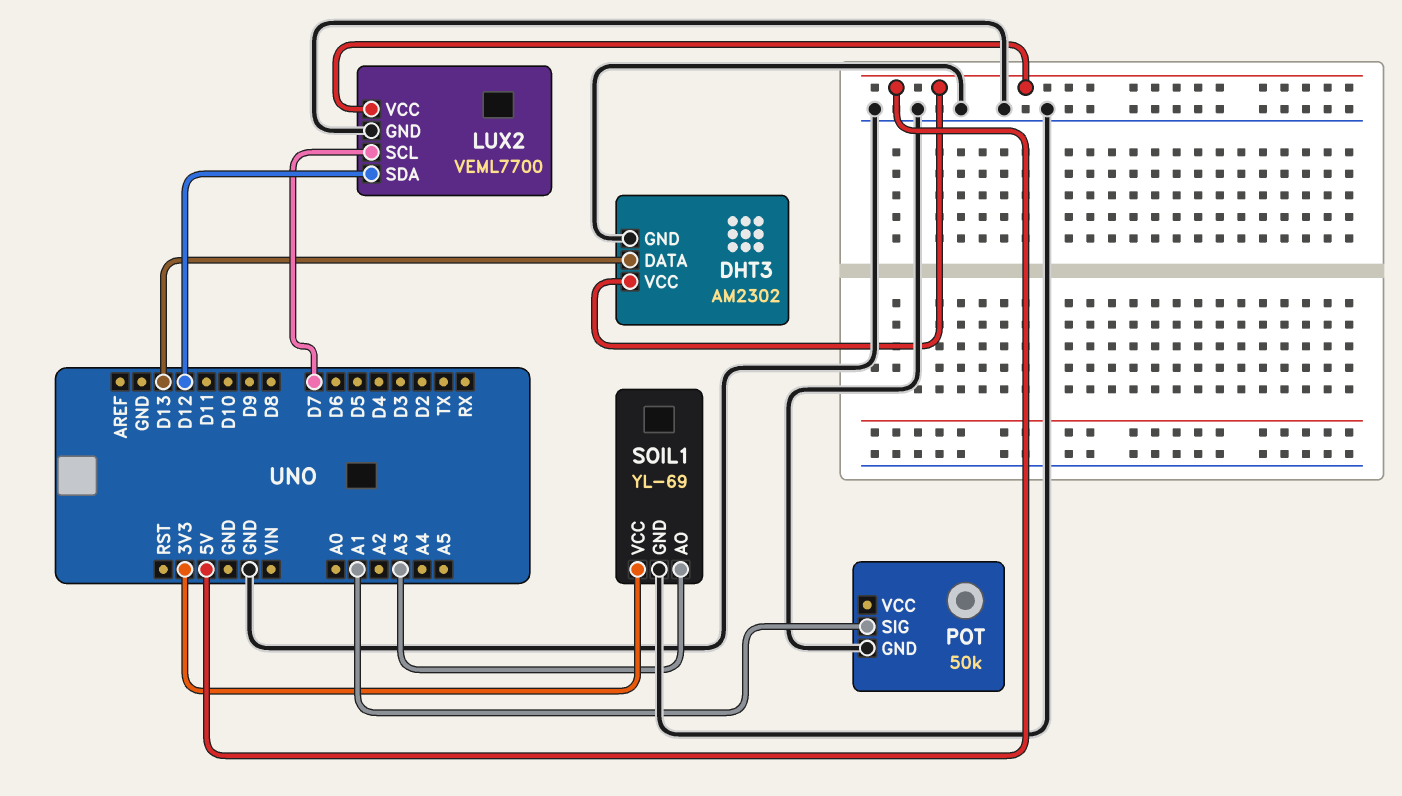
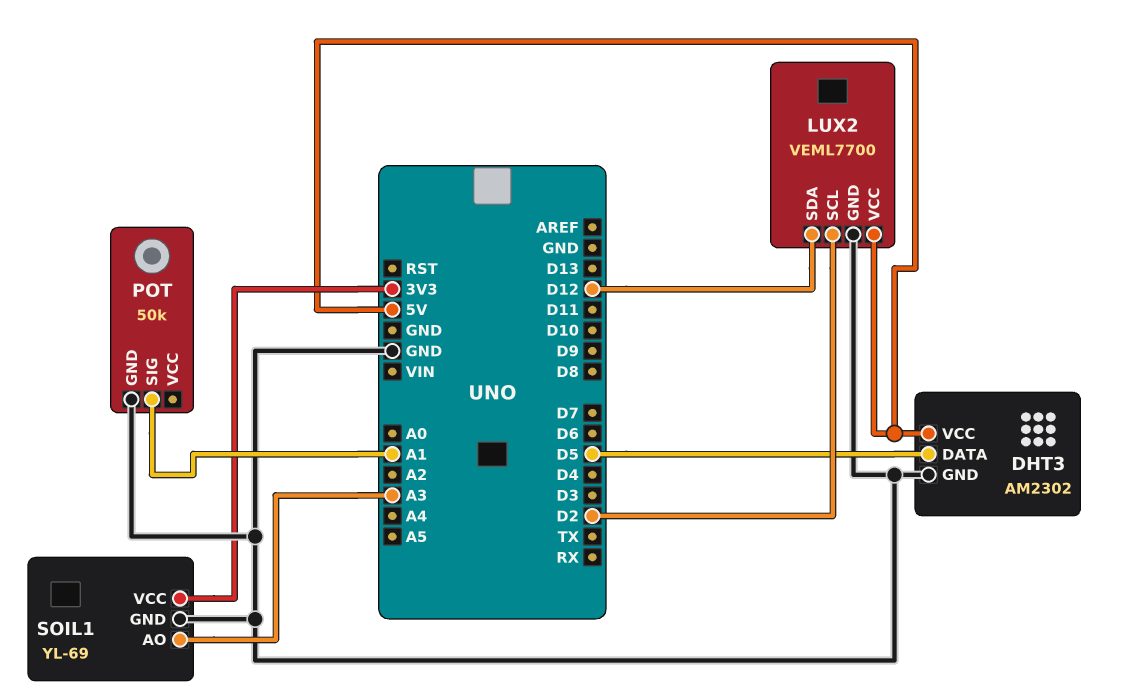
DHT3 pin DATA: D13 -> D5
LUX2 pin SCL: D7 -> D2

